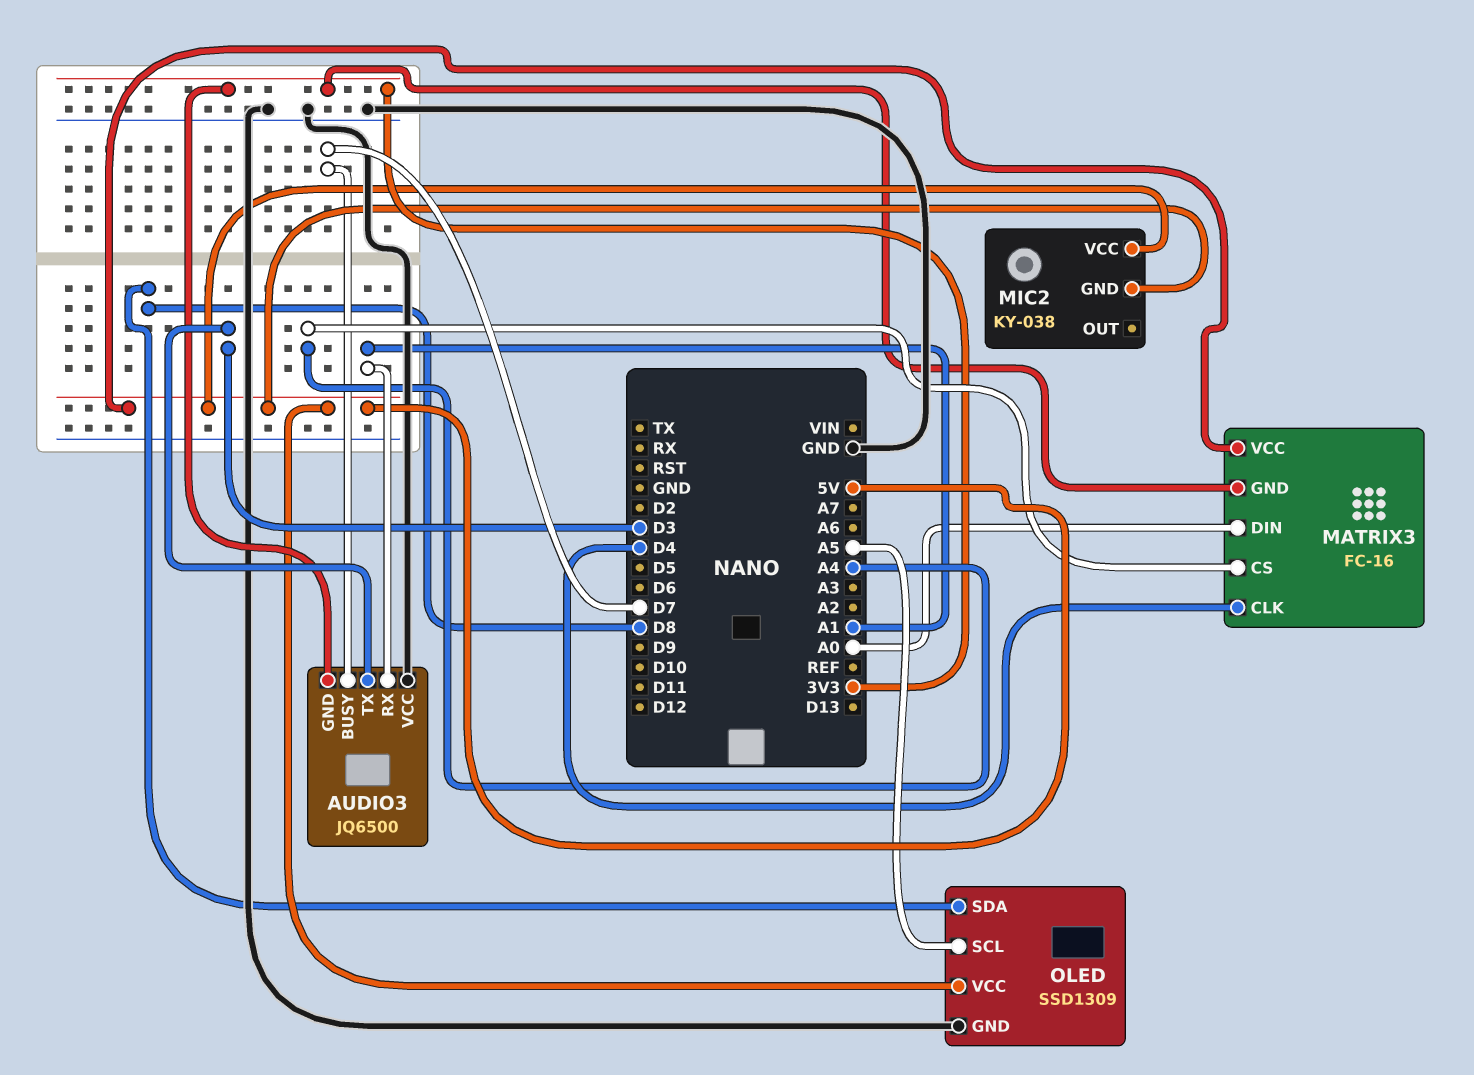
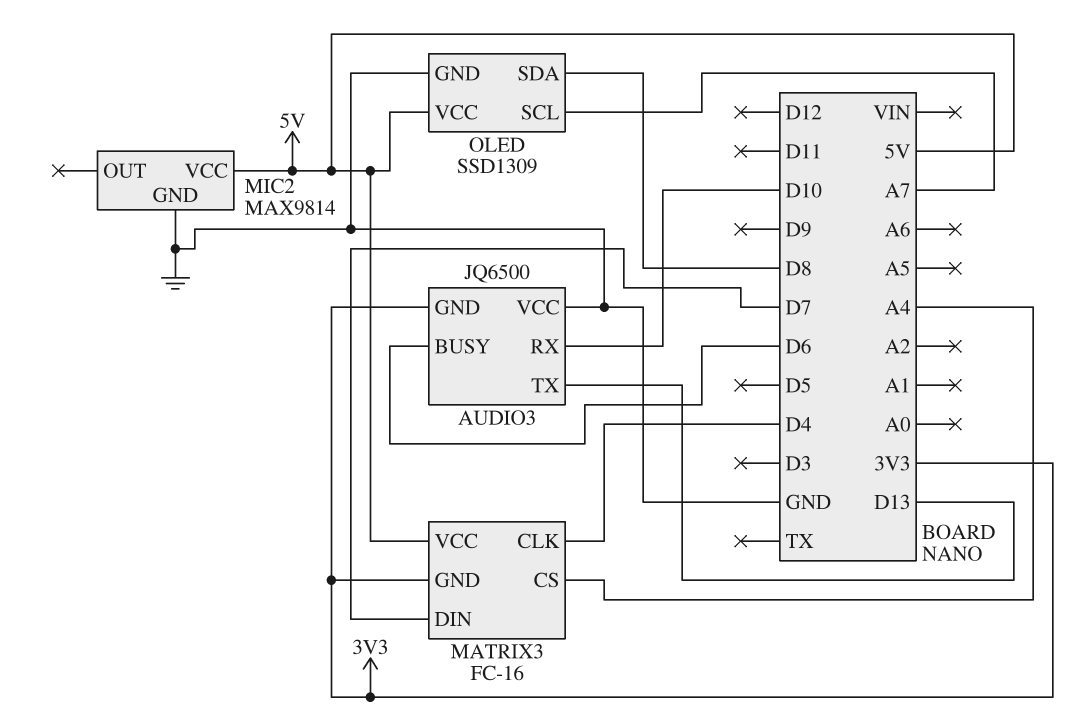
AUDIO3 pin BUSY: D7 -> D6
AUDIO3 pin RX: A1 -> D10
AUDIO3 pin TX: D3 -> D13
MATRIX3 pin DIN: A0 -> D7
MIC2: KY-038 -> MAX9814
MIC2 pin GND: 5V -> GND
OLED pin SCL: A5 -> A7

